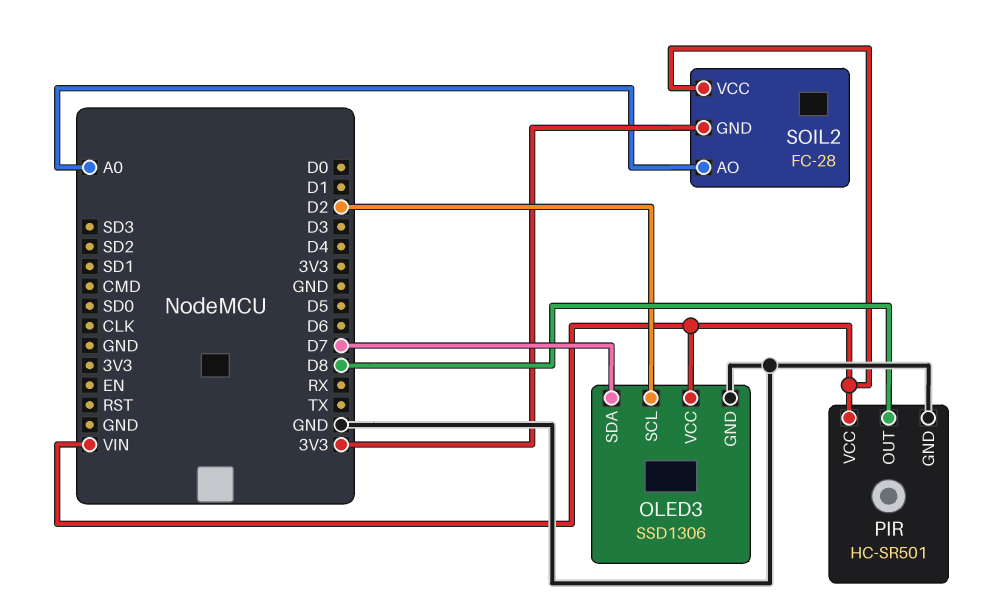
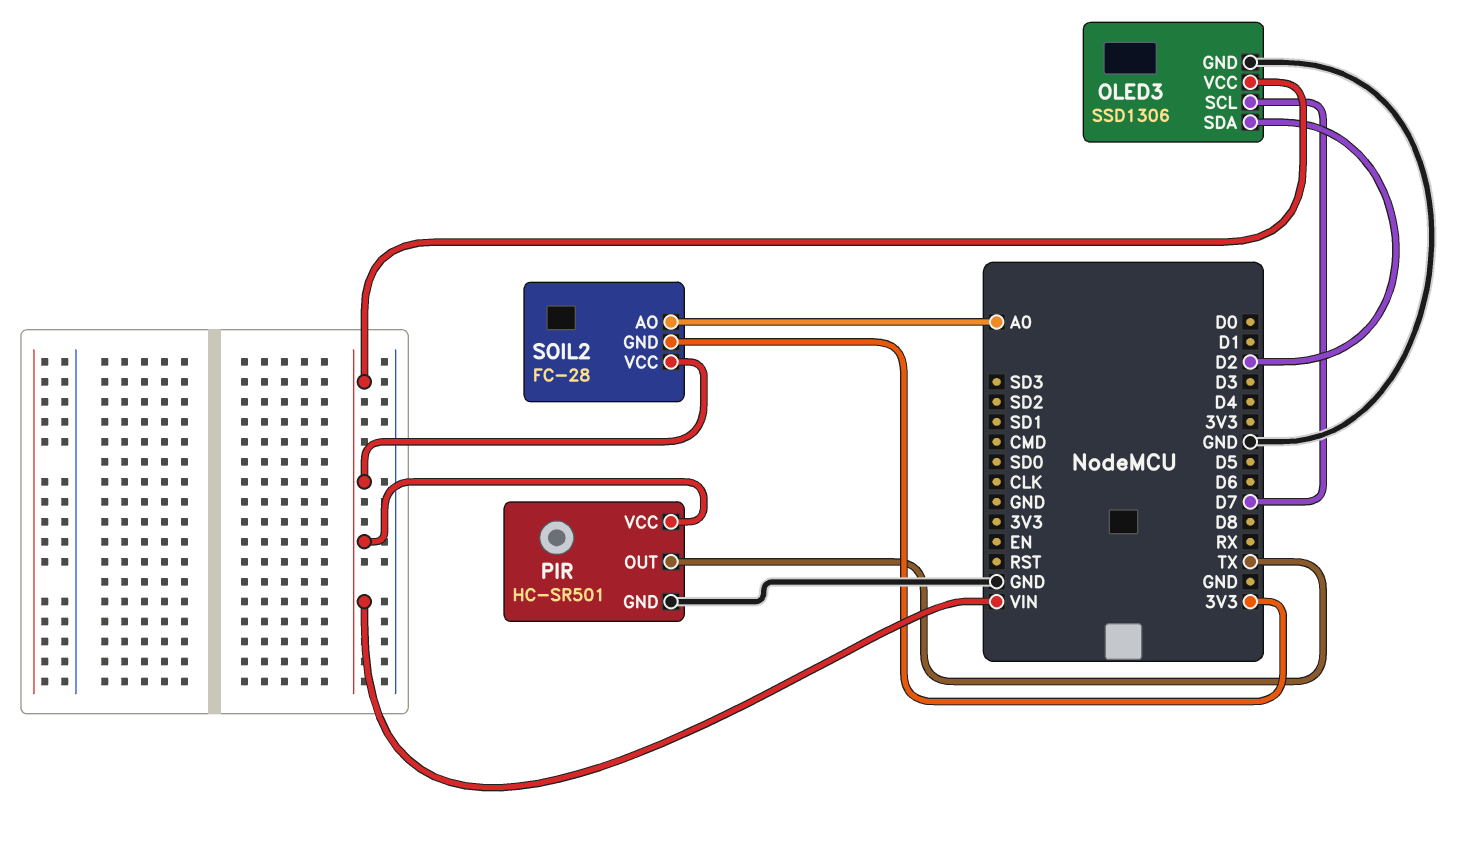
OLED3 pin SCL: D2 -> D7
OLED3 pin SDA: D7 -> D2
PIR pin OUT: D8 -> TX

